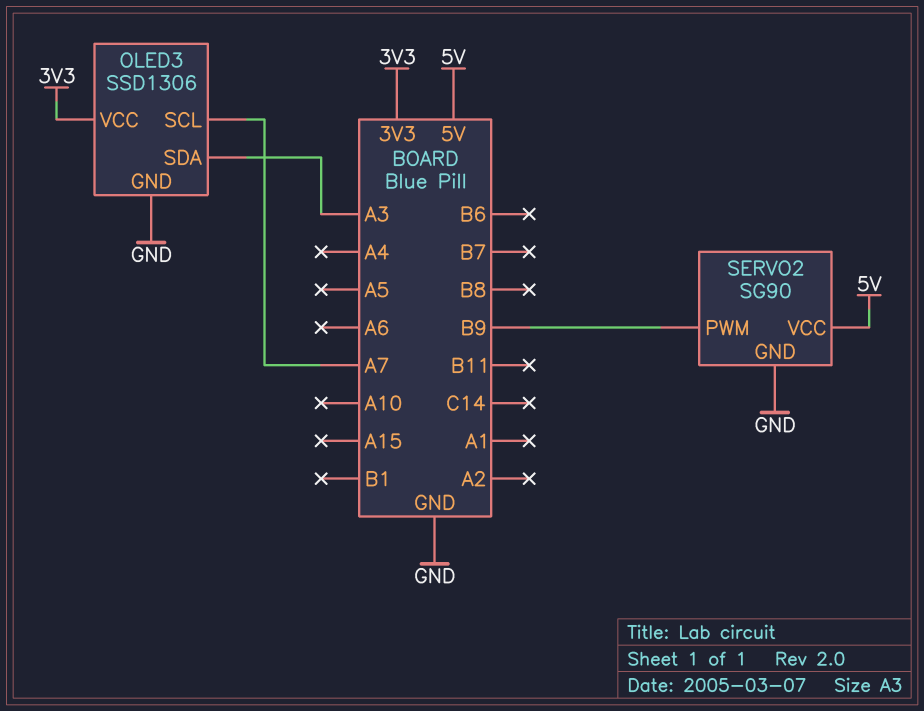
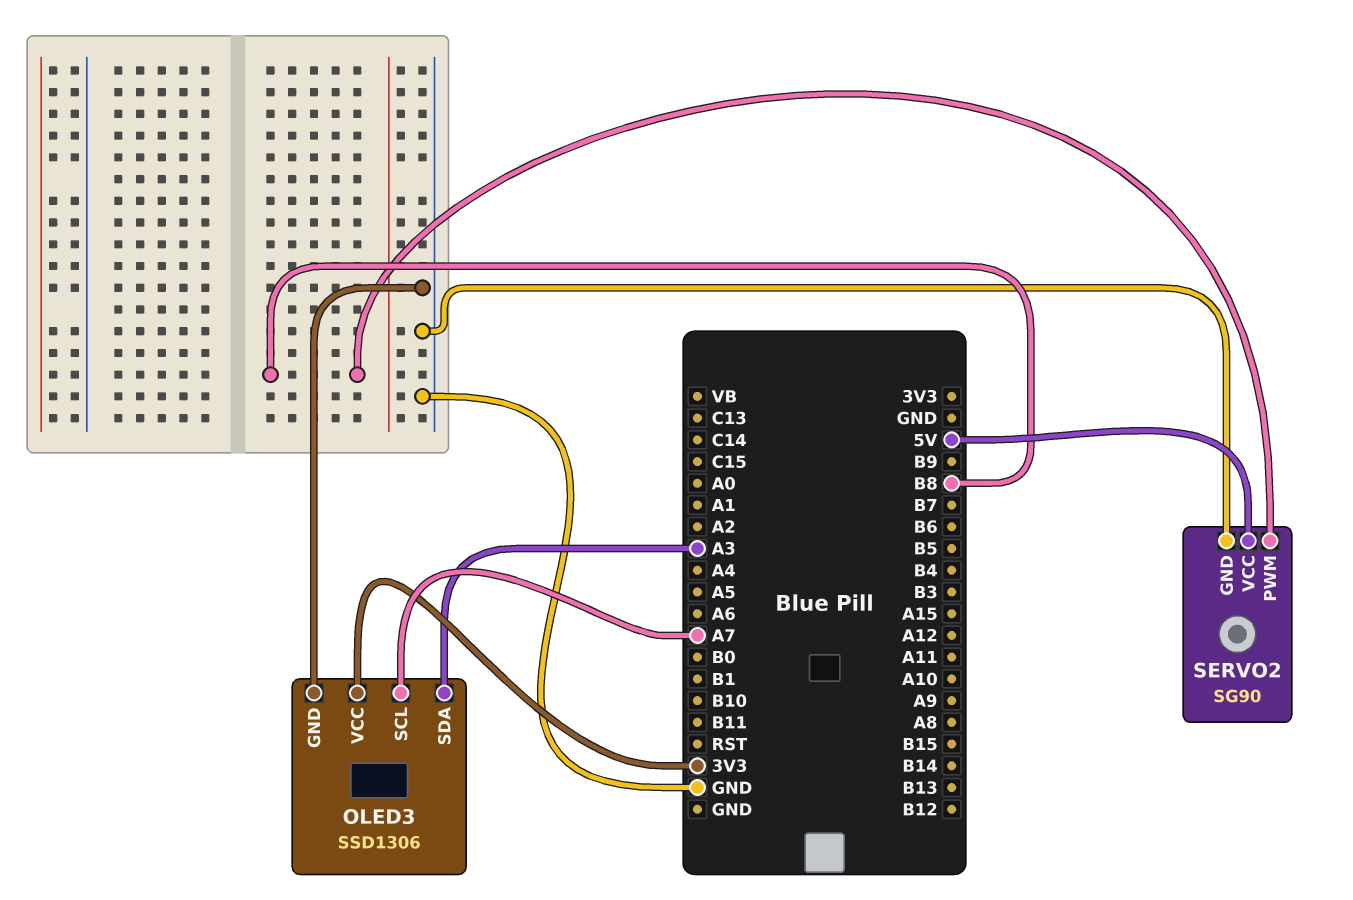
SERVO2 pin PWM: B9 -> B8

